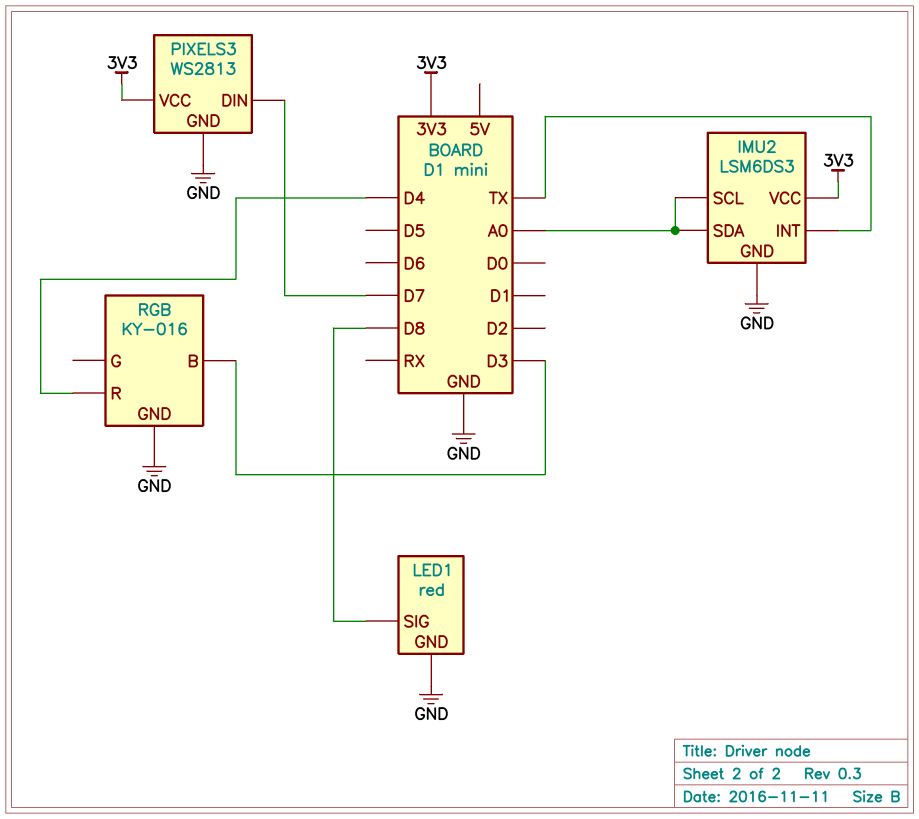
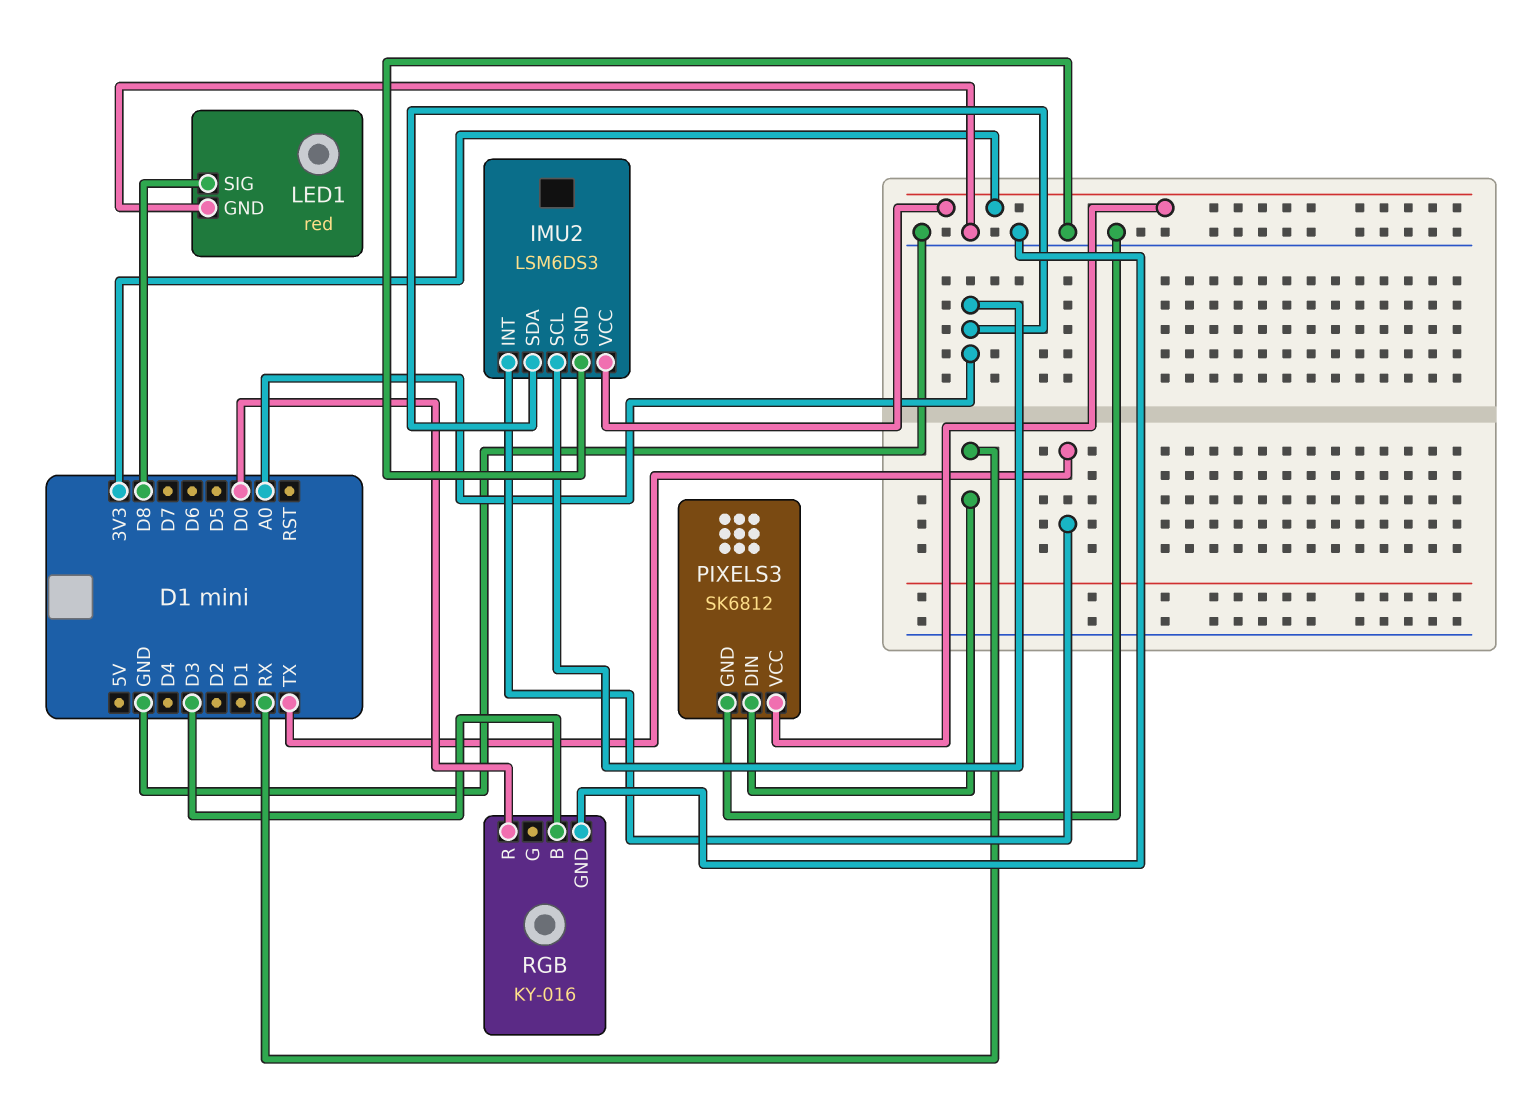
PIXELS3: WS2813 -> SK6812
PIXELS3 pin DIN: D7 -> RX
RGB pin R: D4 -> D0

